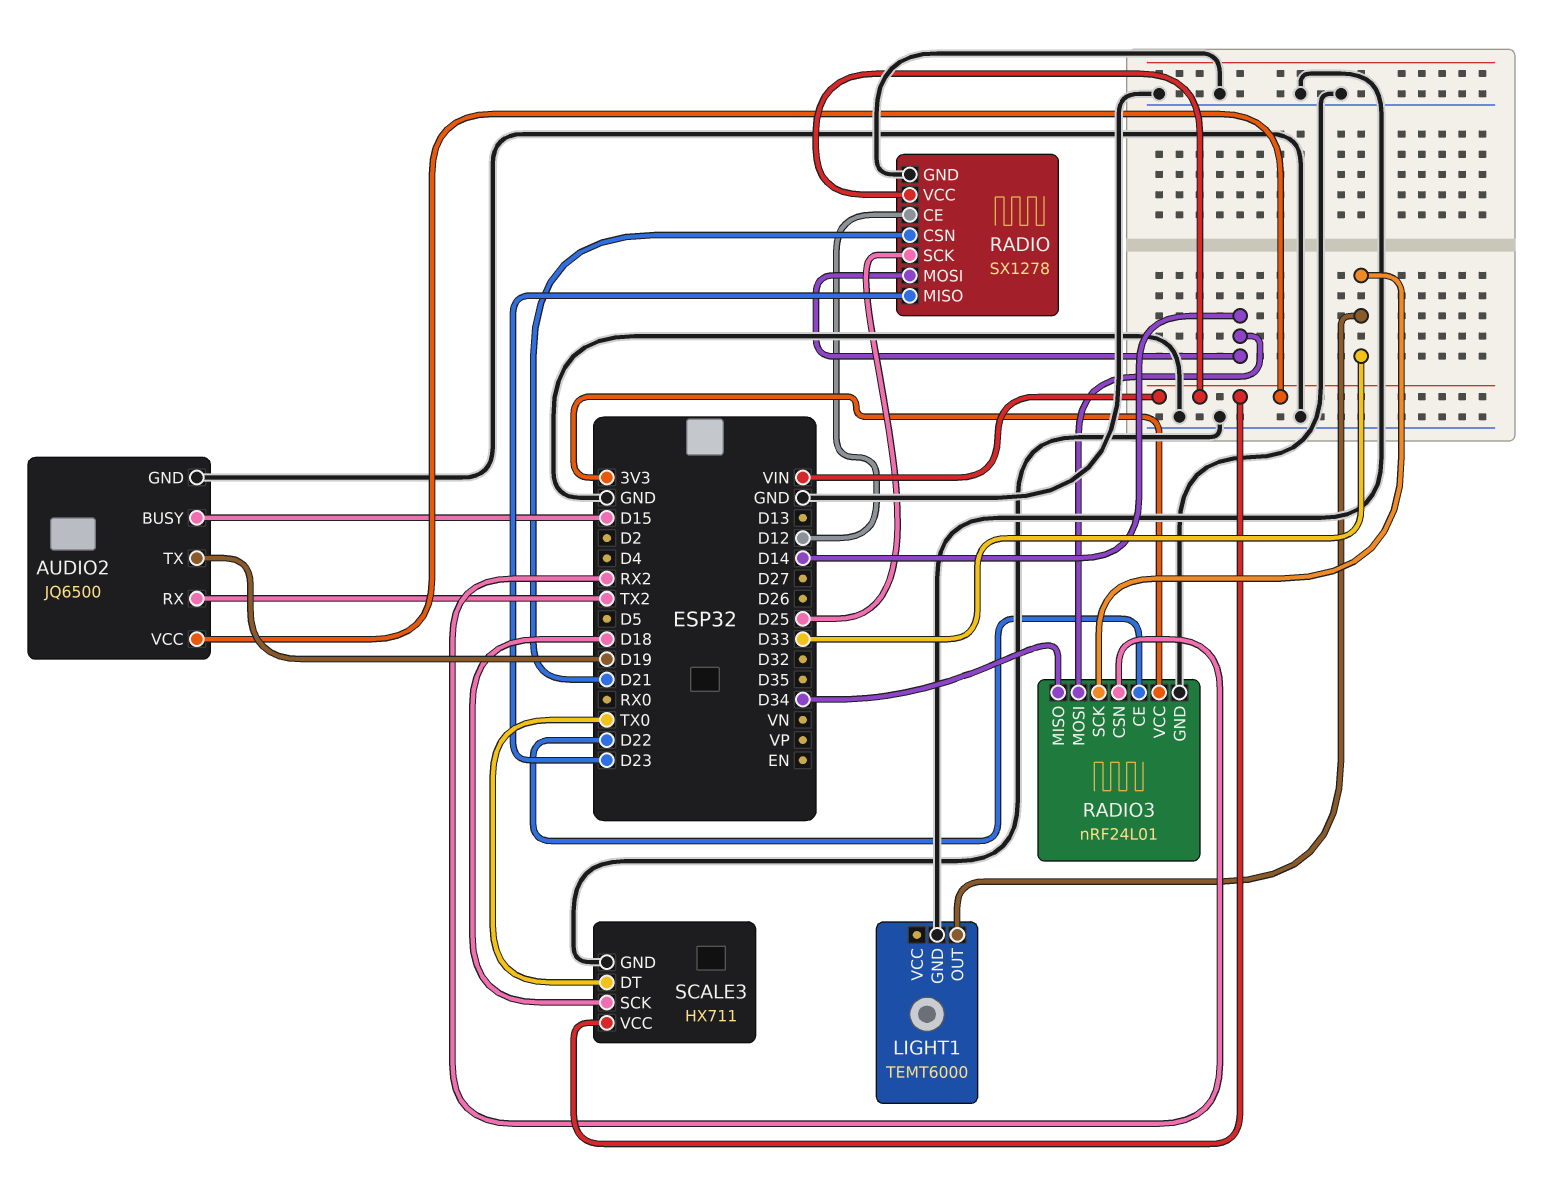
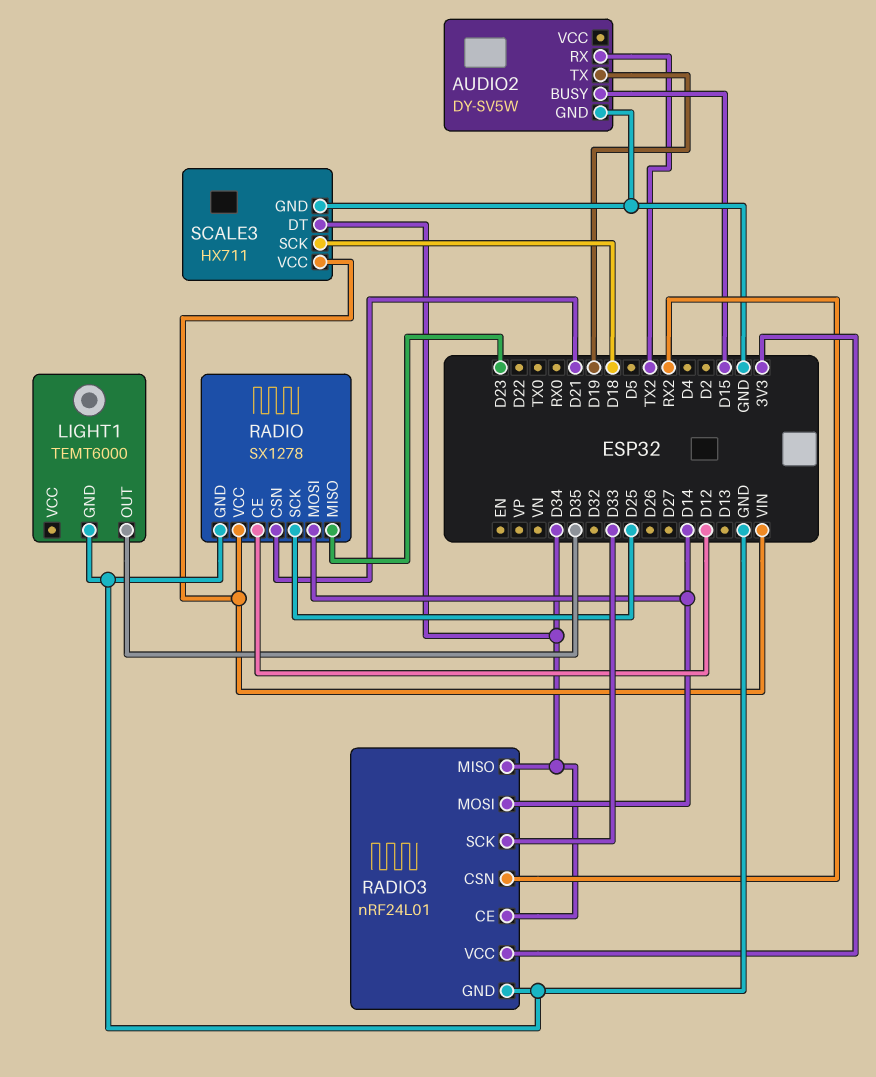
AUDIO2: JQ6500 -> DY-SV5W
AUDIO2 pin VCC: VIN -> none
LIGHT1 pin OUT: D33 -> D35
RADIO3 pin CE: D22 -> D34
SCALE3 pin DT: TX0 -> D34

